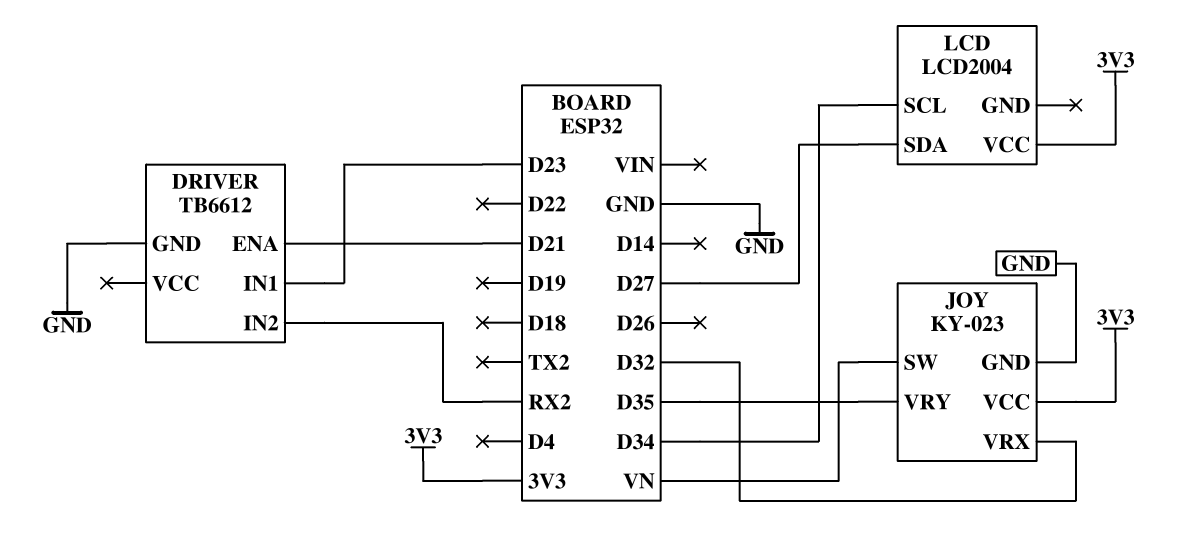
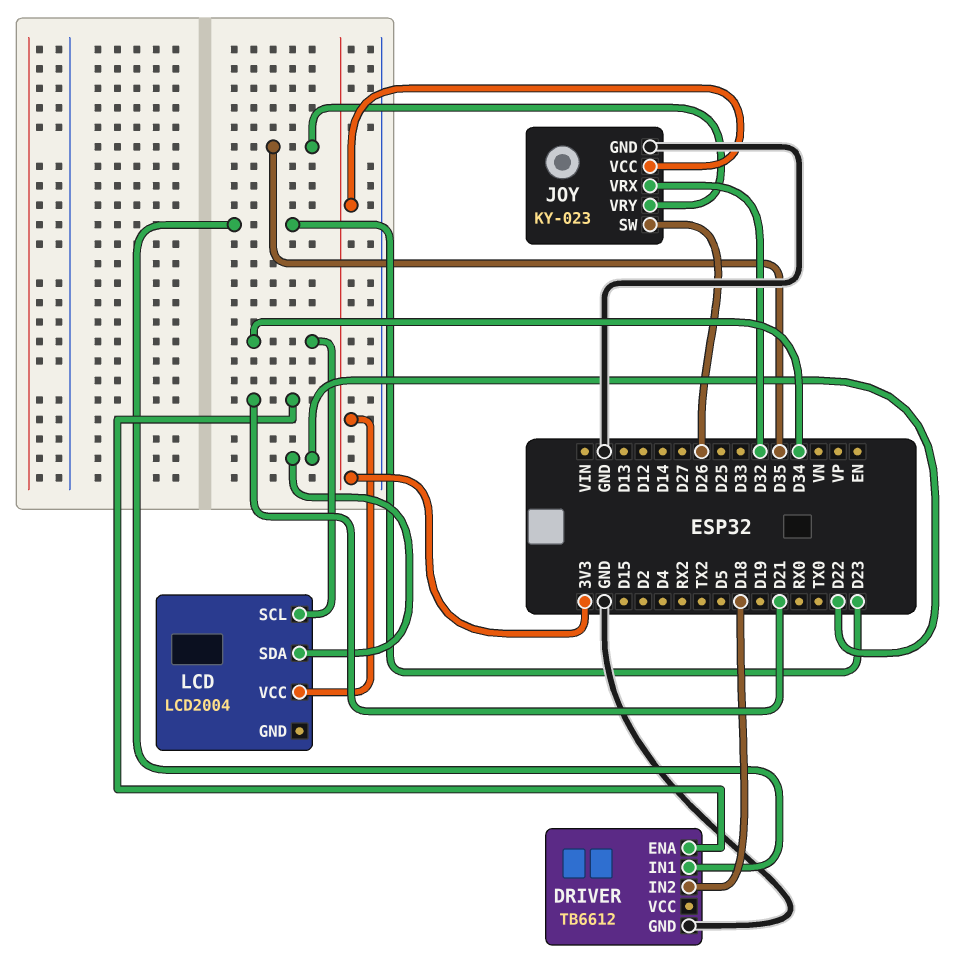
DRIVER pin IN2: RX2 -> D18
JOY pin SW: VN -> D26
LCD pin SDA: D27 -> D22

